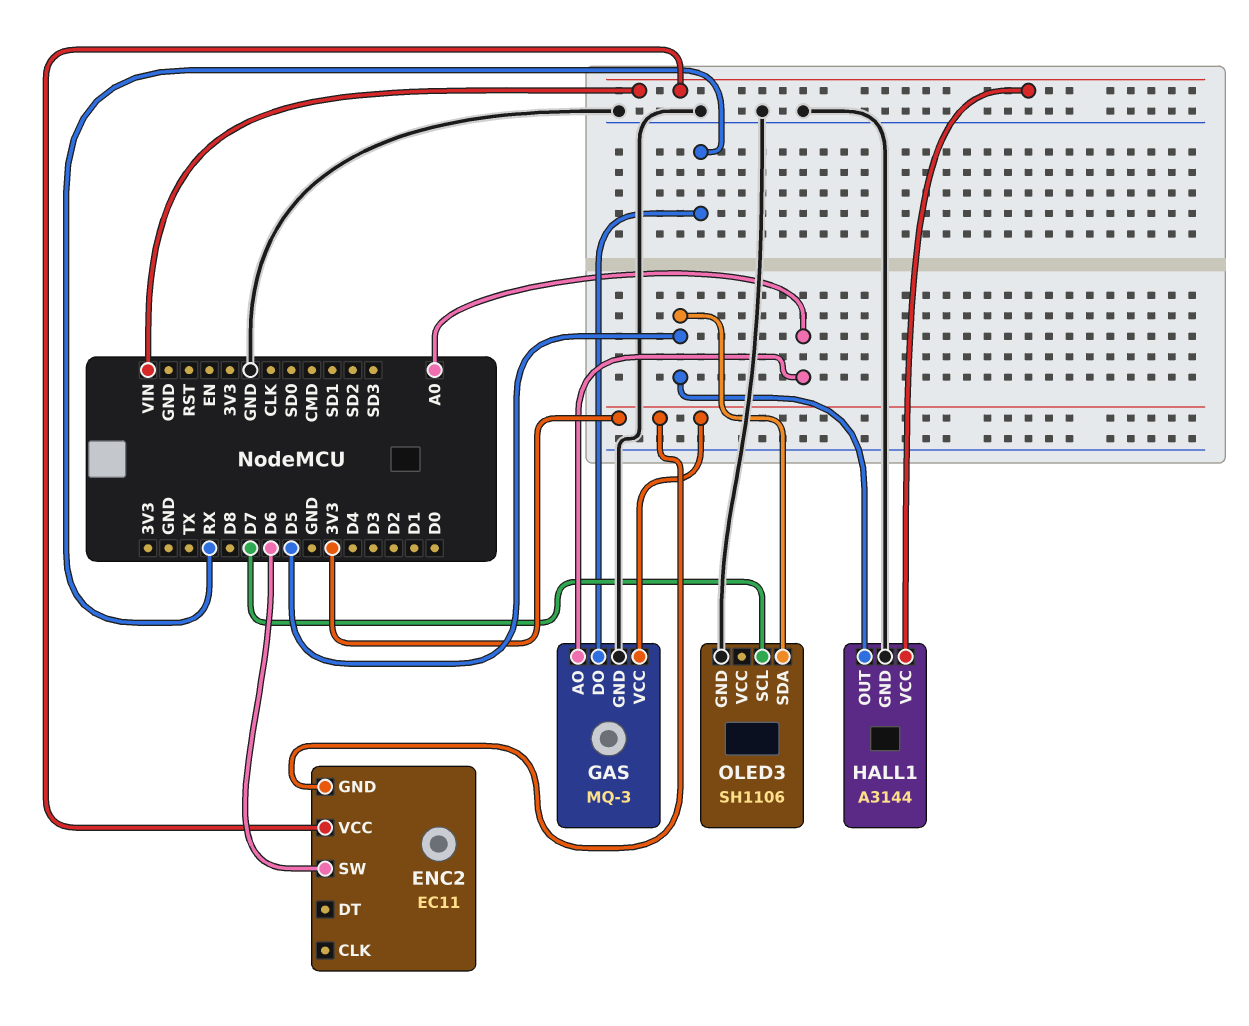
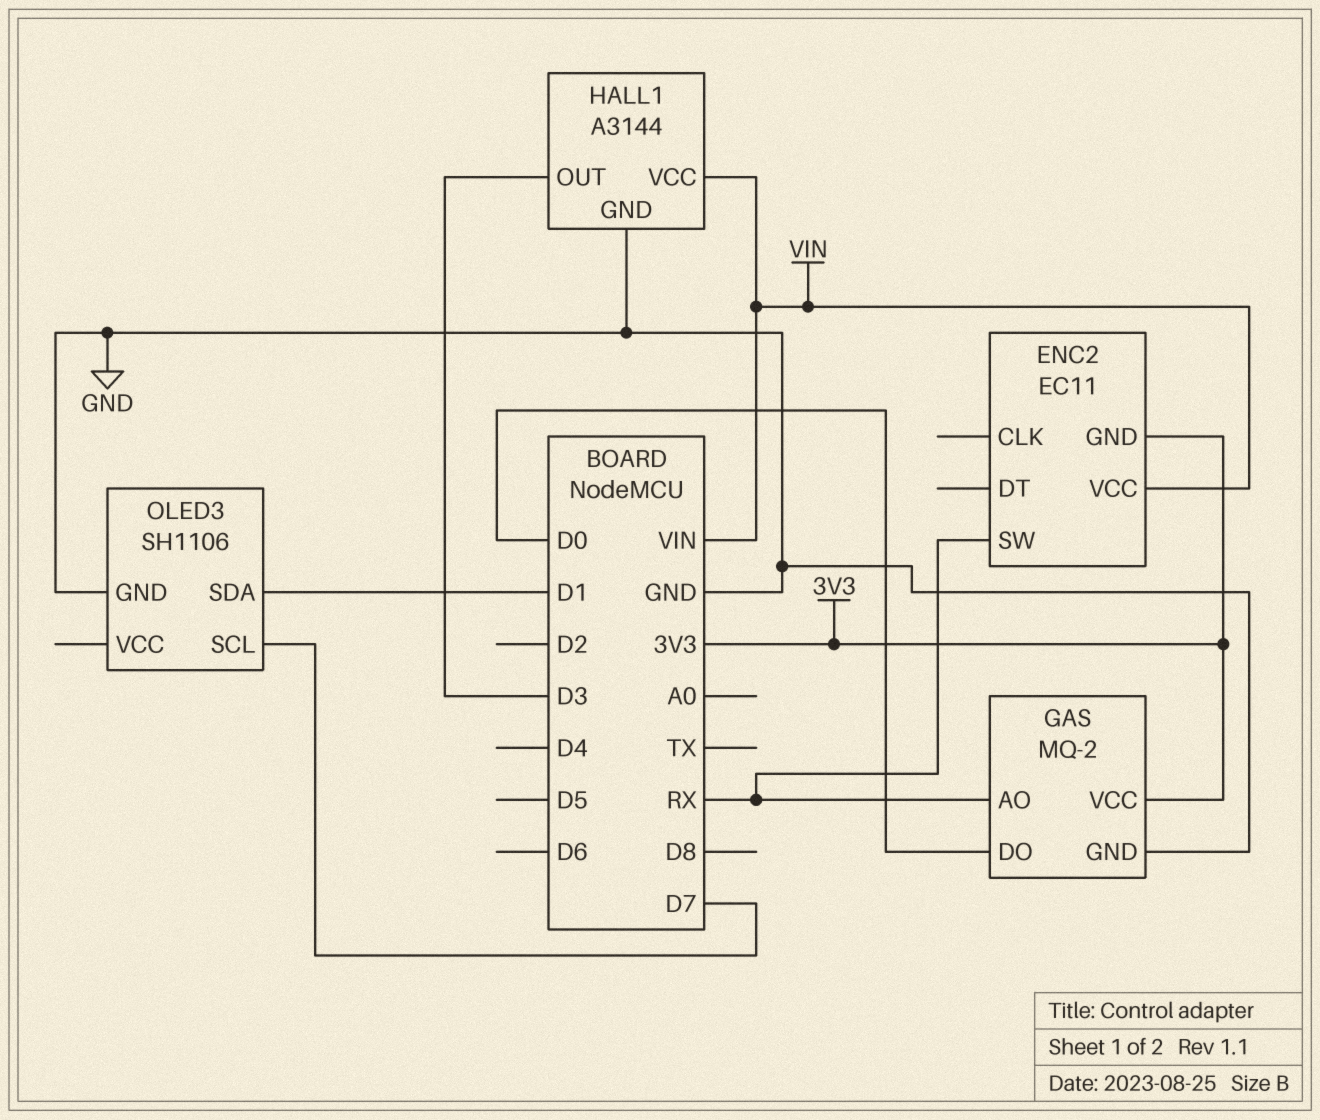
ENC2 pin SW: D6 -> RX
GAS: MQ-3 -> MQ-2
GAS pin AO: A0 -> RX
GAS pin DO: RX -> D0
HALL1 pin OUT: D5 -> D3
OLED3 pin SDA: D5 -> D1

